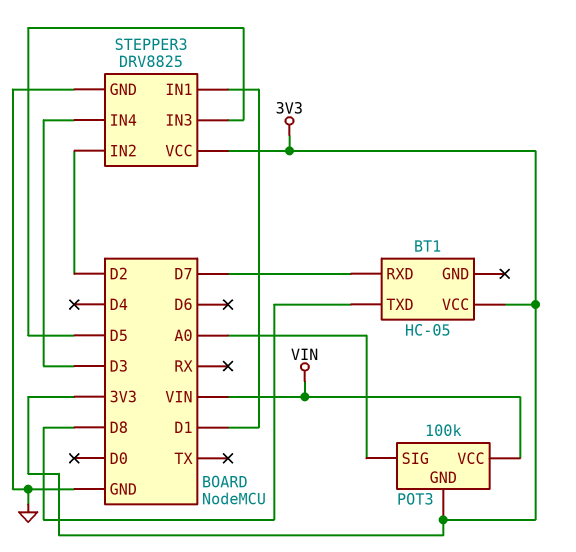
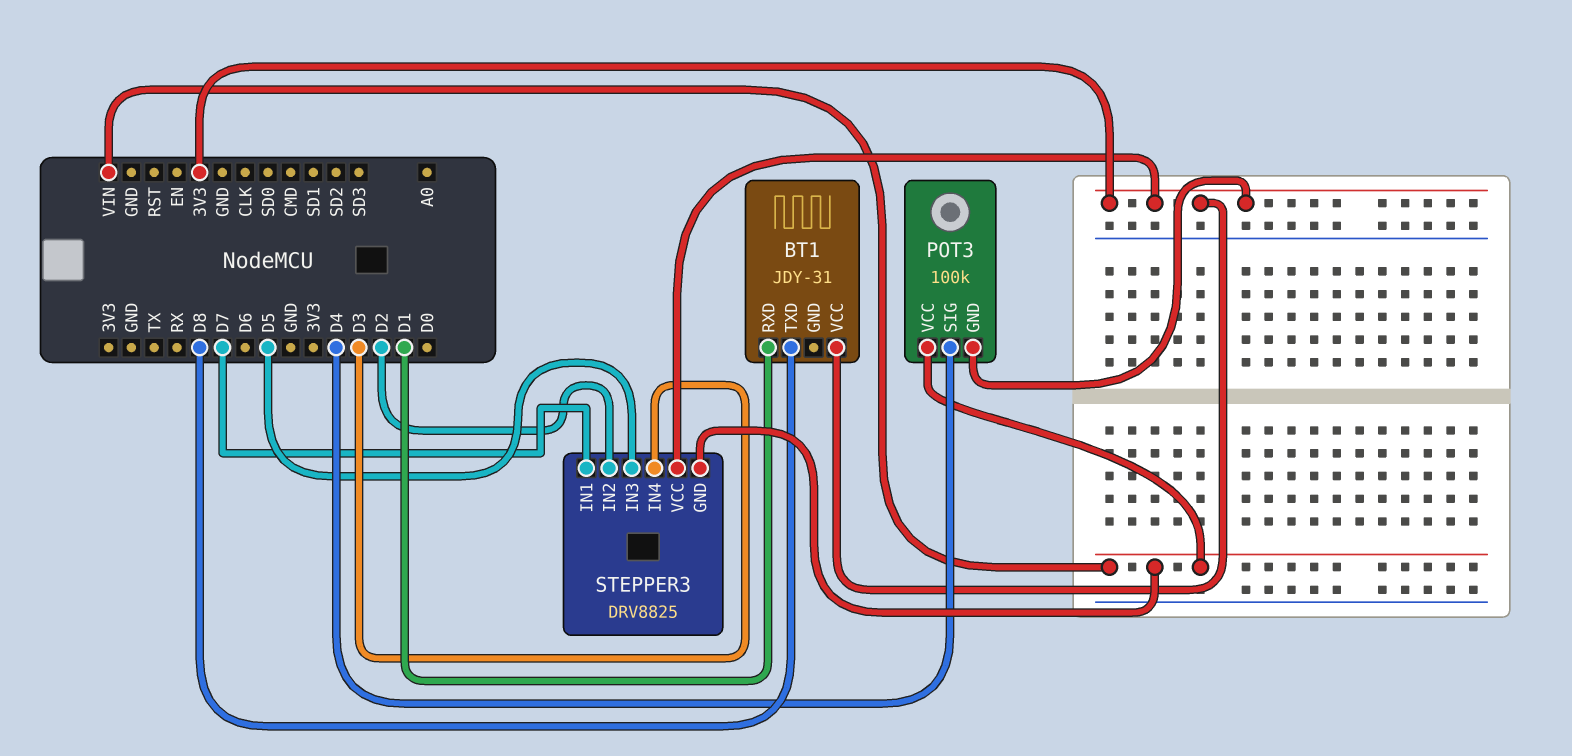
BT1: HC-05 -> JDY-31
BT1 pin RXD: D7 -> D1
POT3 pin SIG: A0 -> D4
STEPPER3 pin GND: GND -> VIN
STEPPER3 pin IN1: D1 -> D7

